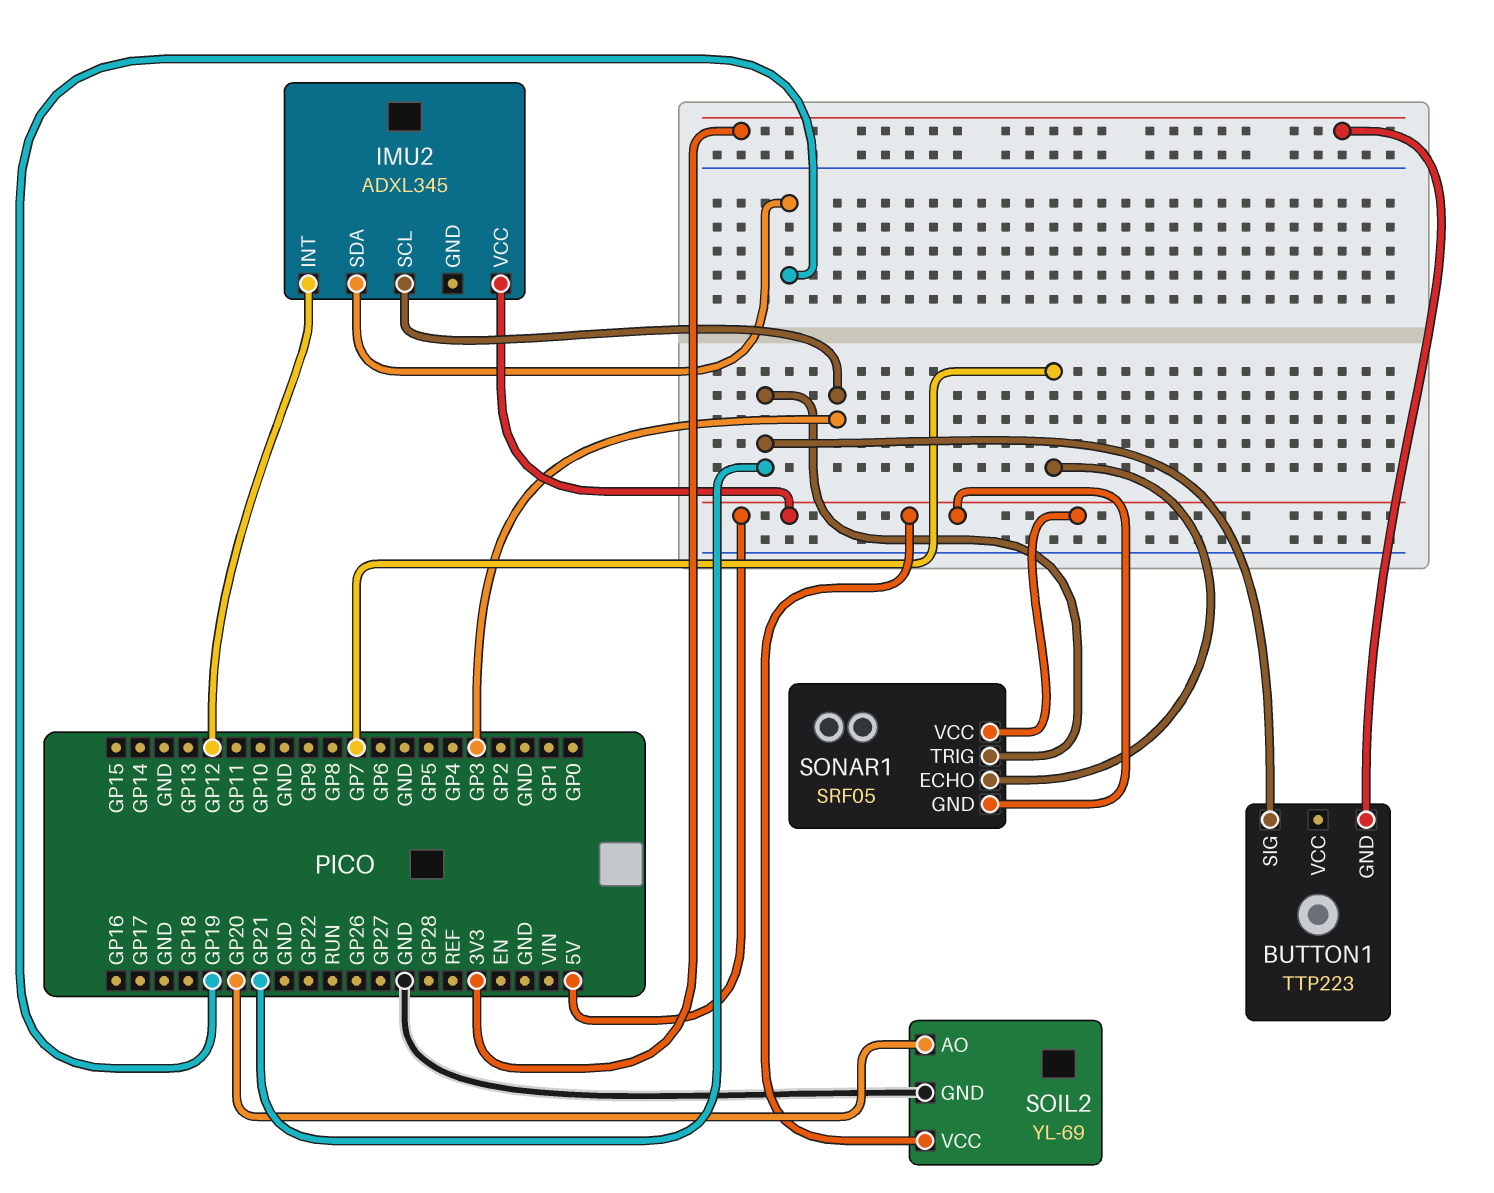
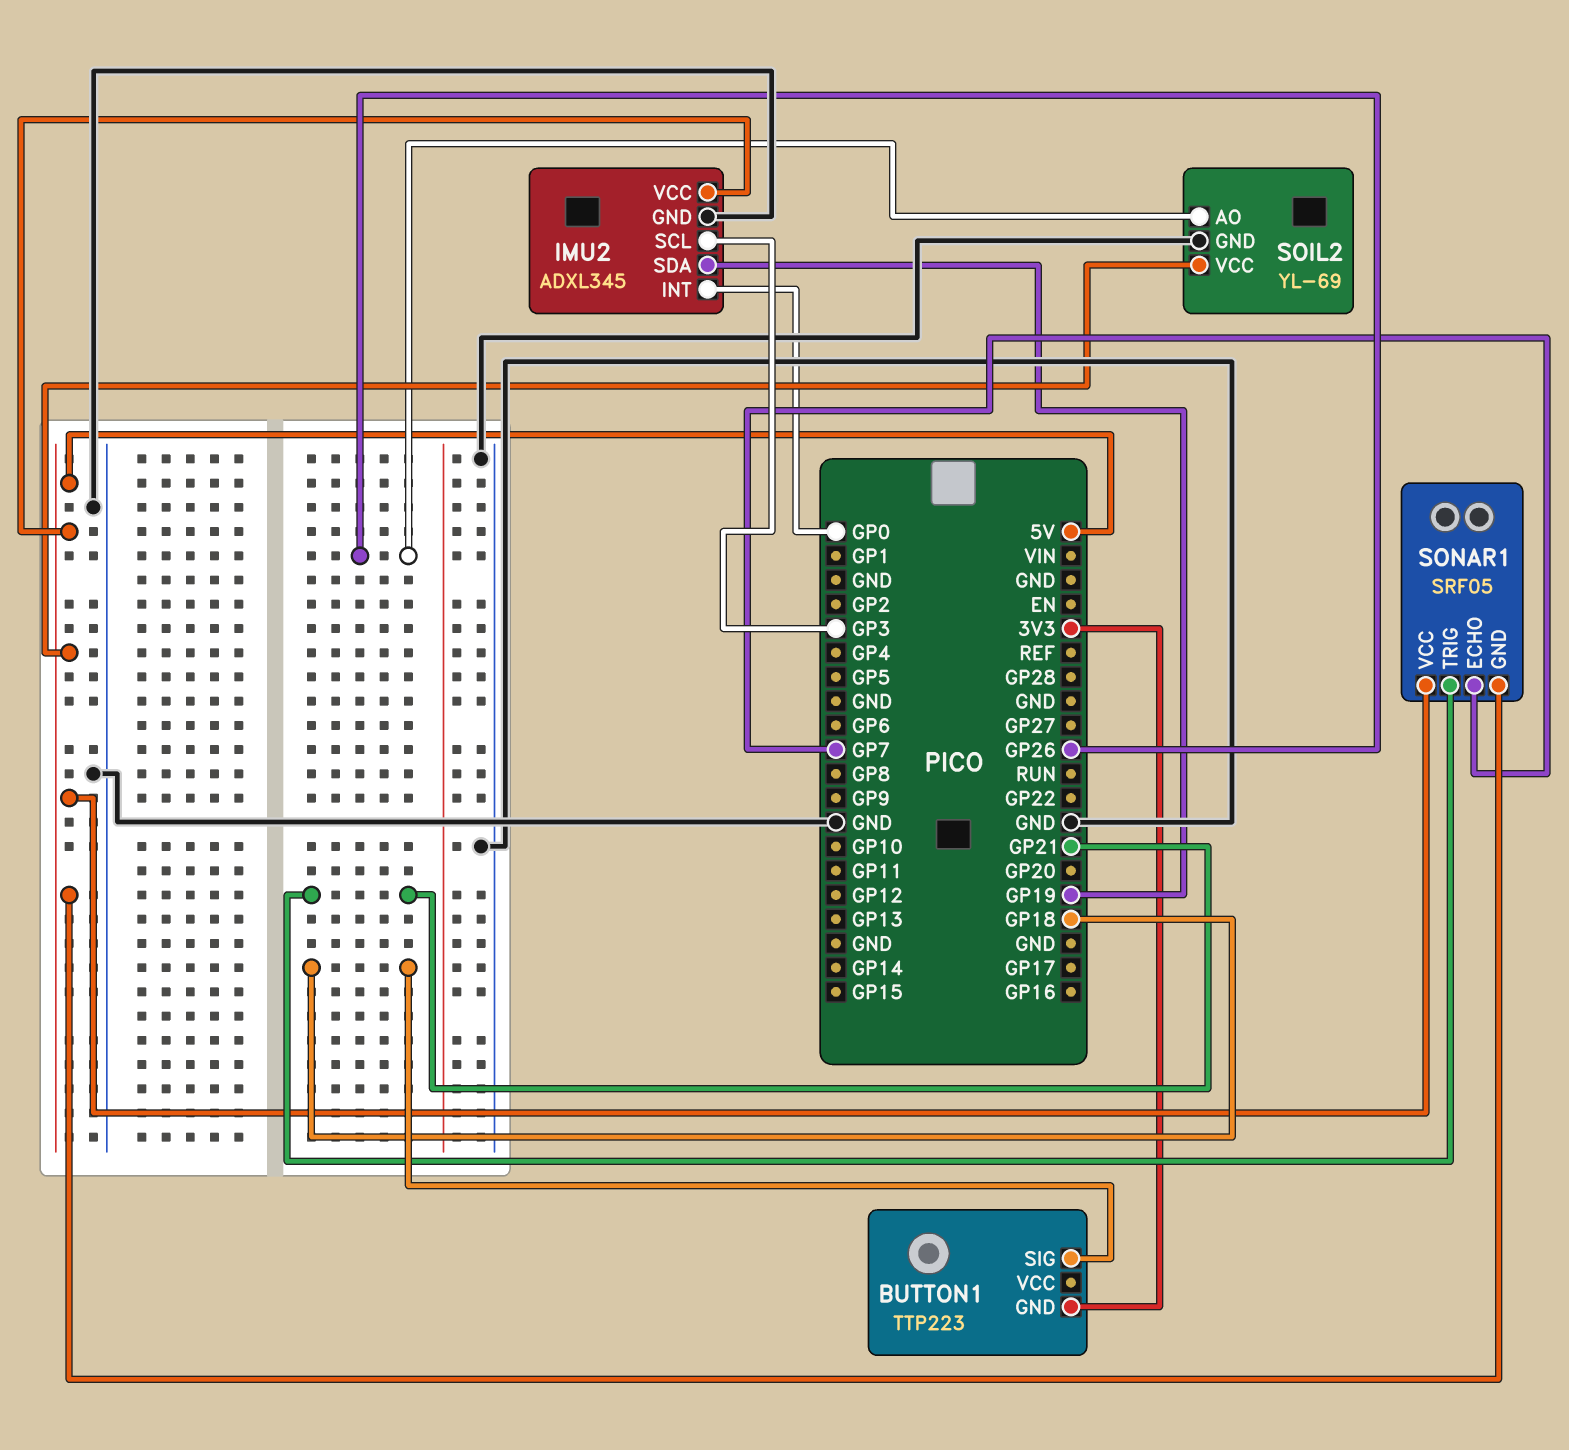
BUTTON1 pin SIG: GP21 -> GP18
IMU2 pin GND: none -> GND
IMU2 pin INT: GP12 -> GP0
SOIL2 pin AO: GP20 -> GP26

